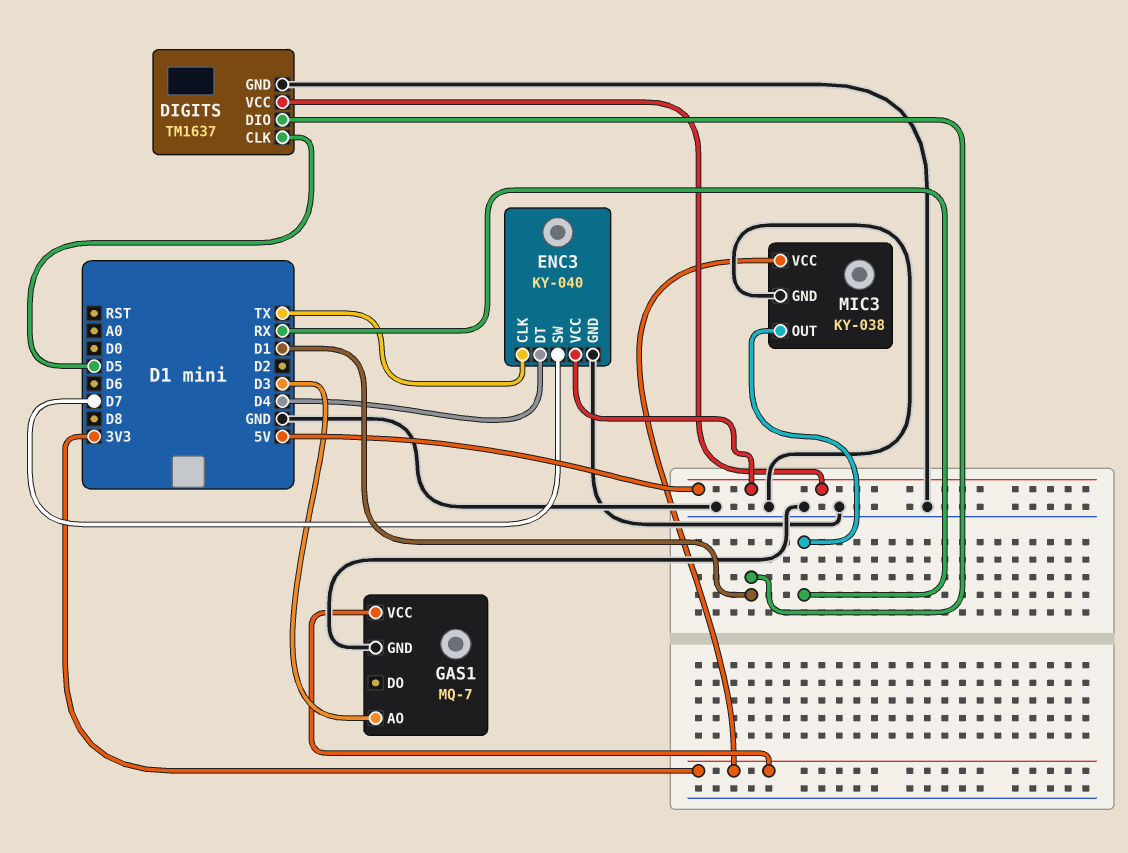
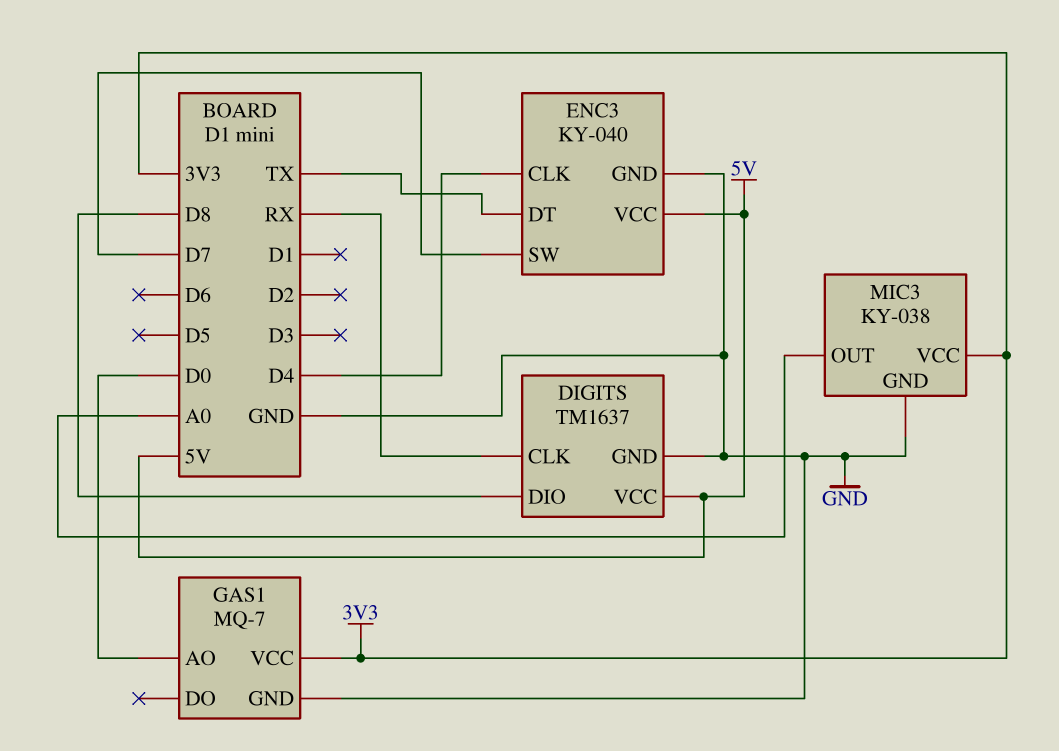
DIGITS pin CLK: D5 -> RX
DIGITS pin DIO: D1 -> D8
ENC3 pin CLK: TX -> D4
ENC3 pin DT: D4 -> TX
GAS1 pin AO: D3 -> D0
MIC3 pin OUT: RX -> A0

